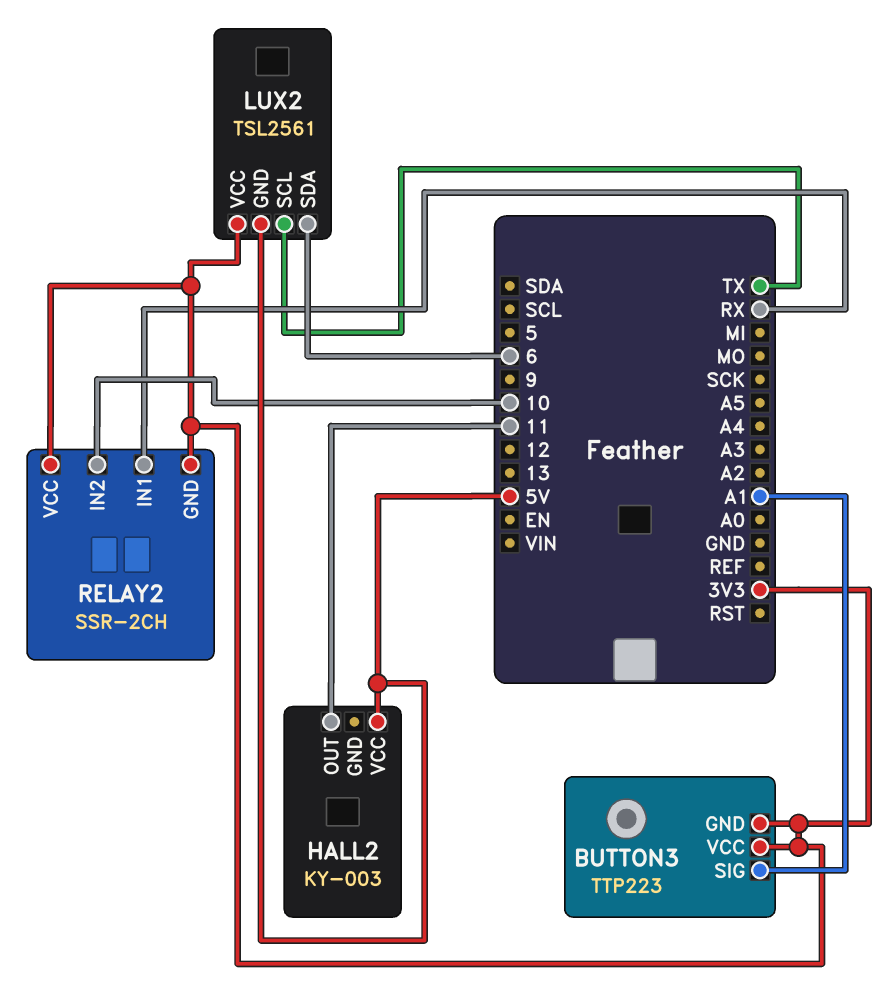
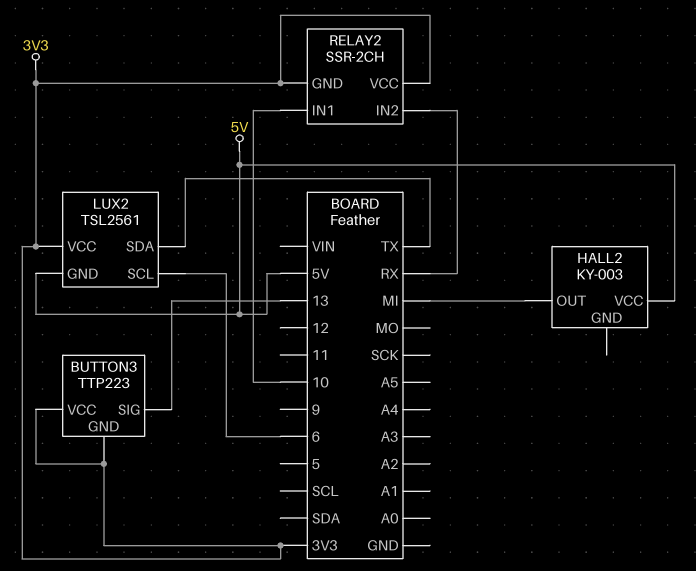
BUTTON3 pin SIG: A1 -> 13
HALL2 pin OUT: 11 -> MI
LUX2 pin SCL: TX -> 6
LUX2 pin SDA: 6 -> TX
RELAY2 pin IN1: RX -> 10
RELAY2 pin IN2: 10 -> RX

